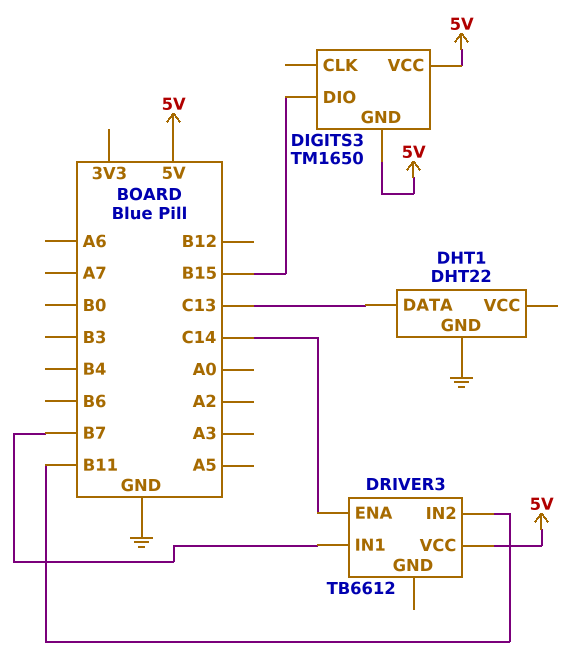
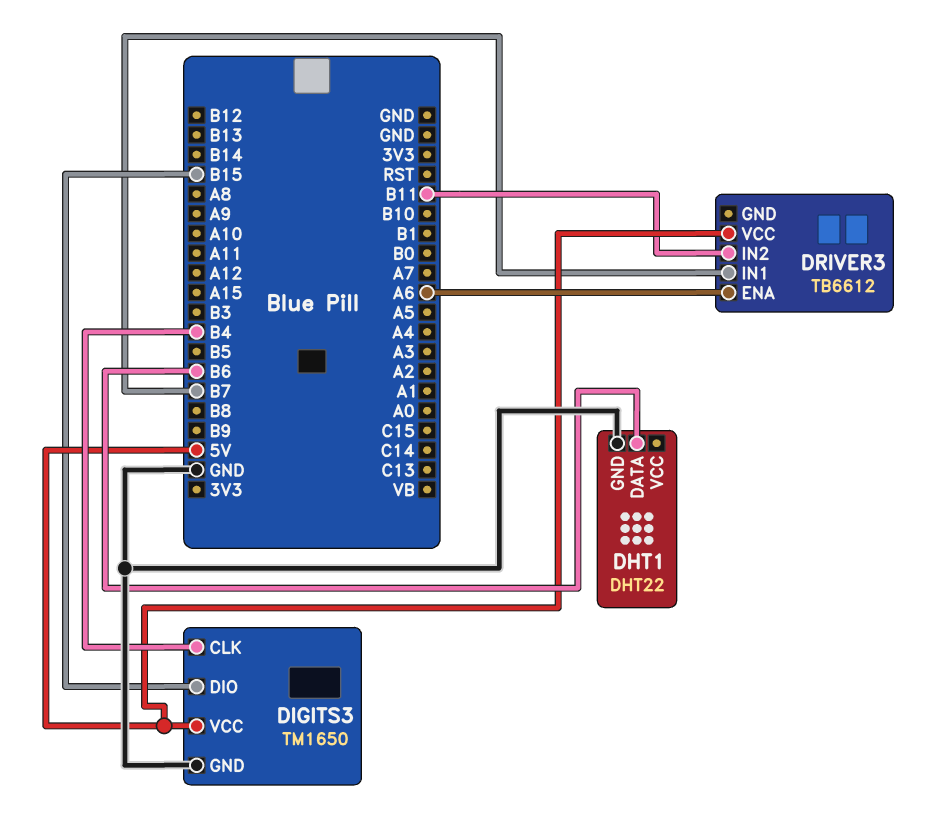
DHT1 pin DATA: C13 -> B6
DIGITS3 pin CLK: none -> B4
DIGITS3 pin GND: 5V -> GND
DRIVER3 pin ENA: C14 -> A6

